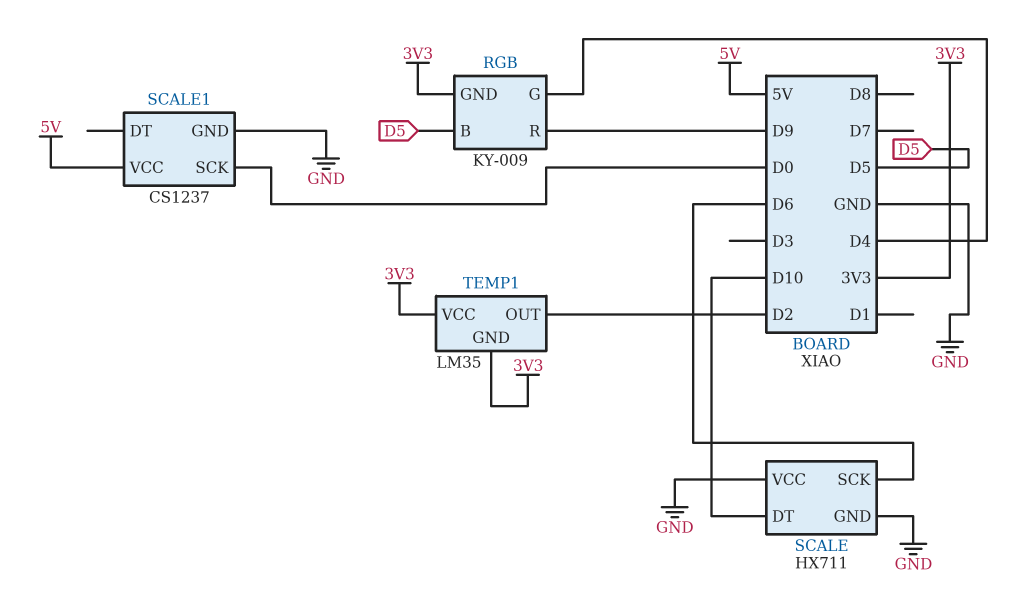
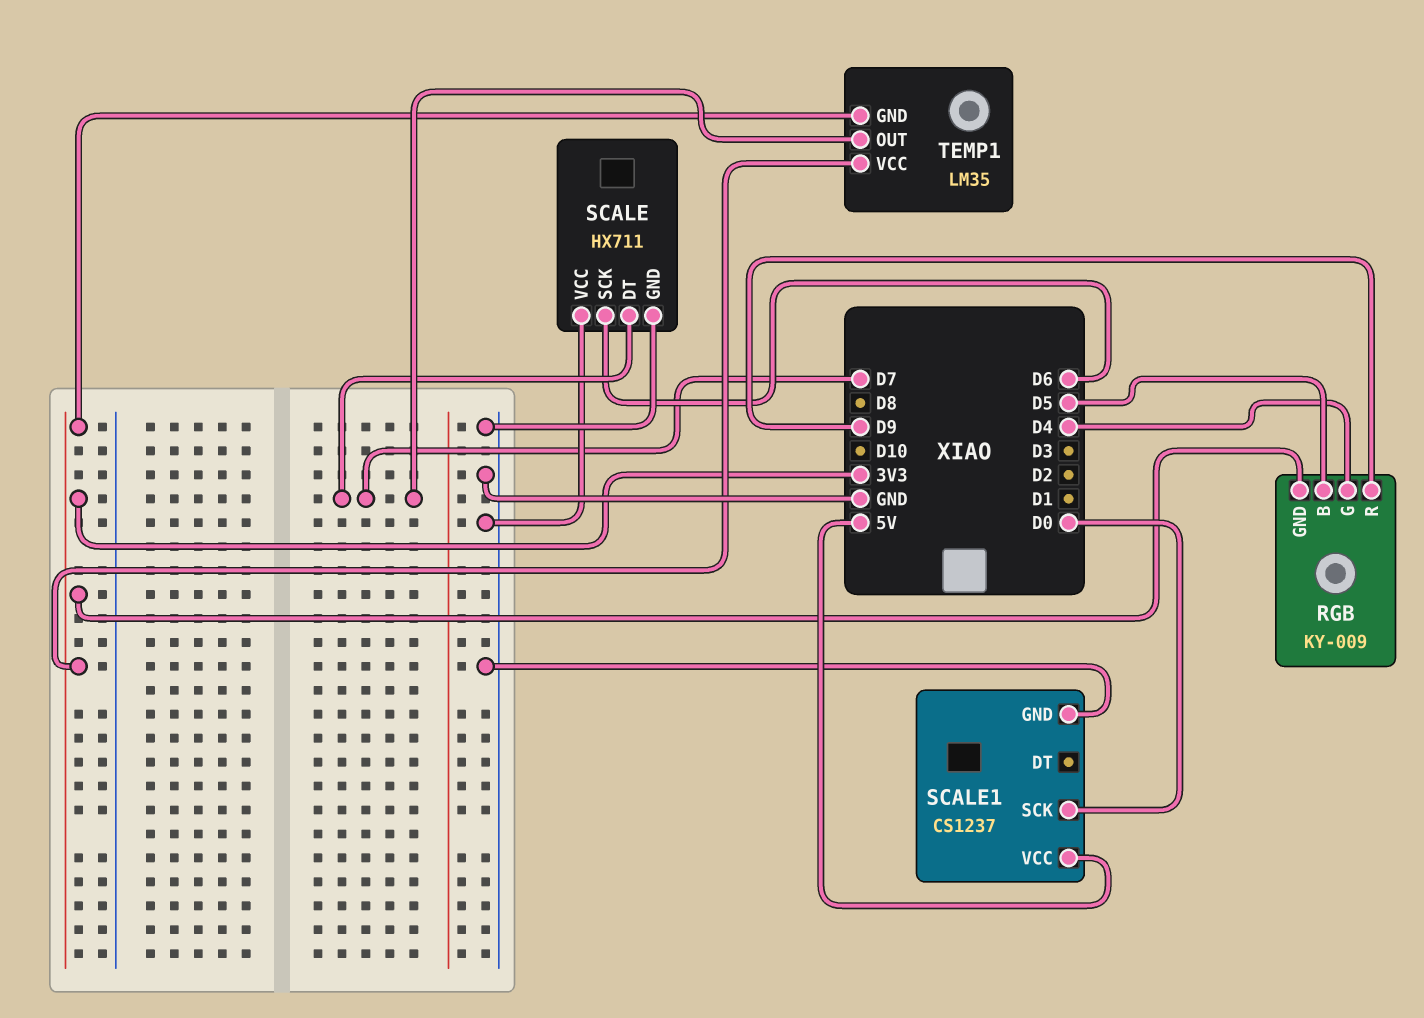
SCALE pin DT: D10 -> D7
TEMP1 pin OUT: D2 -> D7

